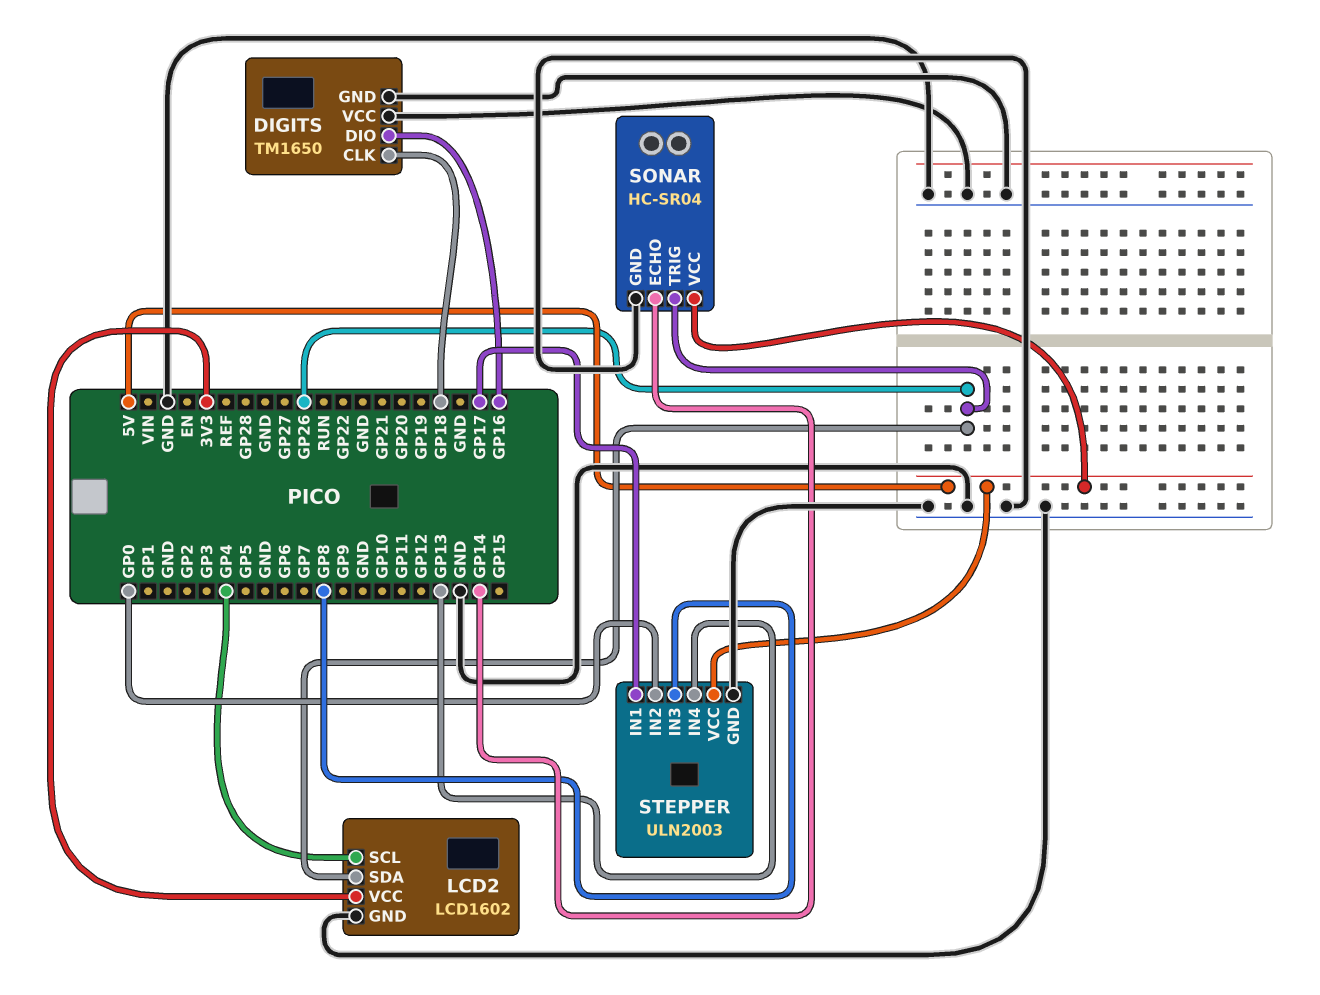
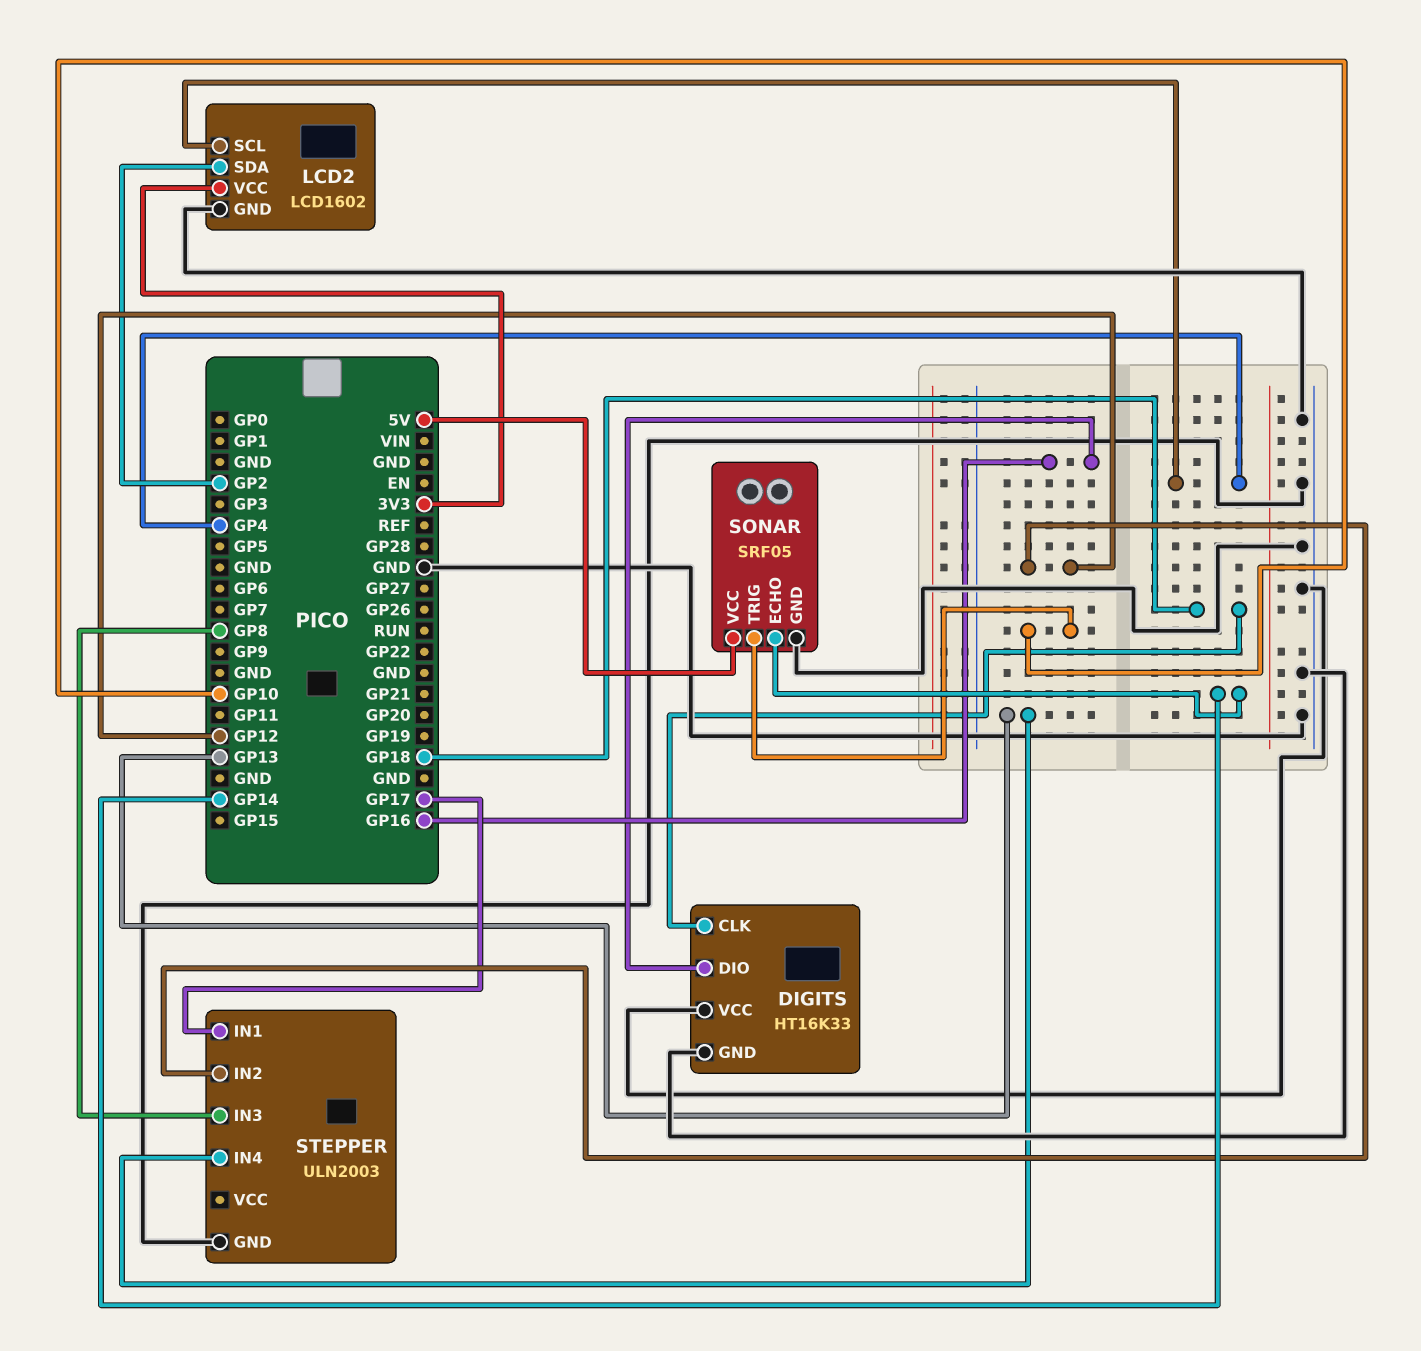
DIGITS: TM1650 -> HT16K33
LCD2 pin SDA: GP26 -> GP2
SONAR: HC-SR04 -> SRF05
SONAR pin TRIG: GP26 -> GP10
STEPPER pin IN2: GP0 -> GP12
STEPPER pin VCC: 5V -> none

